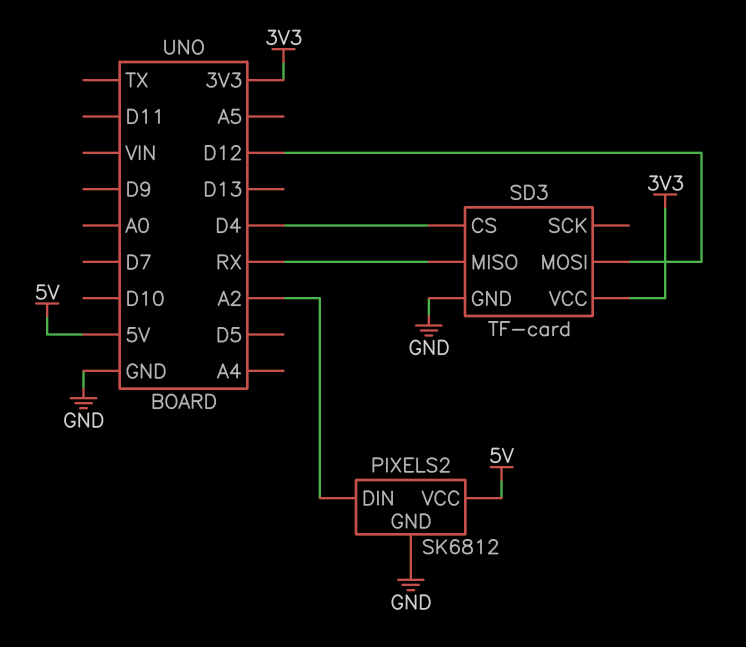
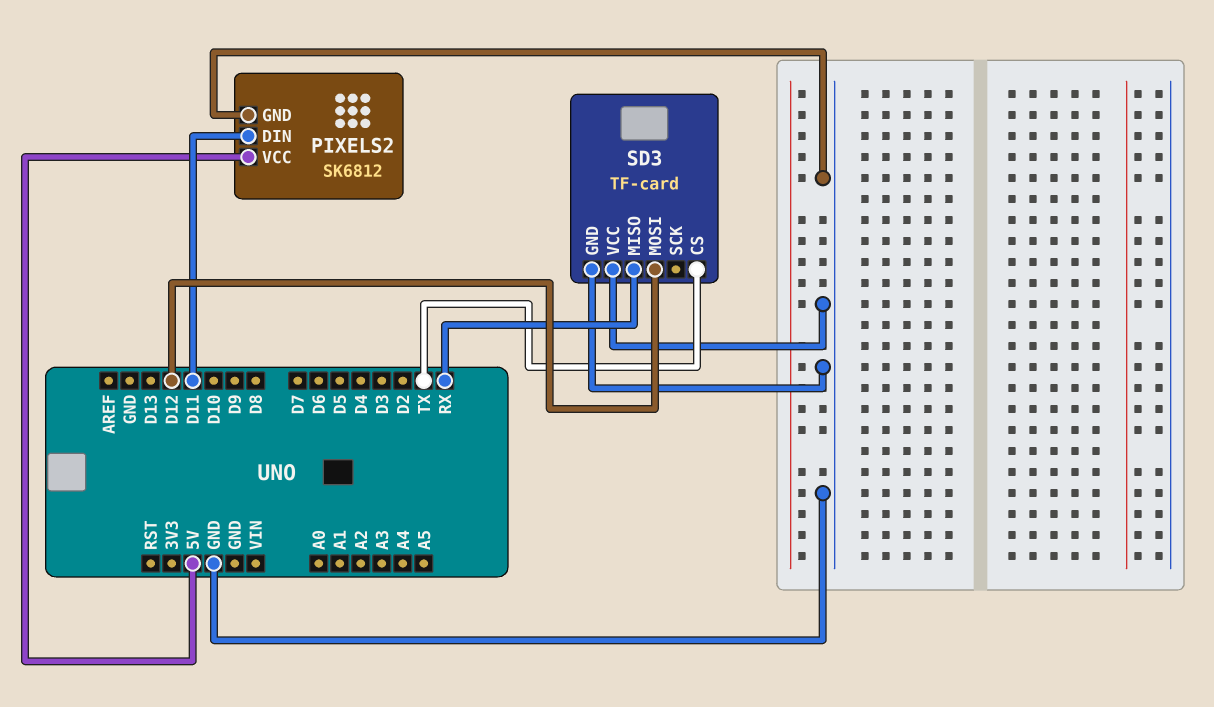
PIXELS2 pin DIN: A2 -> D11
SD3 pin CS: D4 -> TX
SD3 pin VCC: 3V3 -> GND

